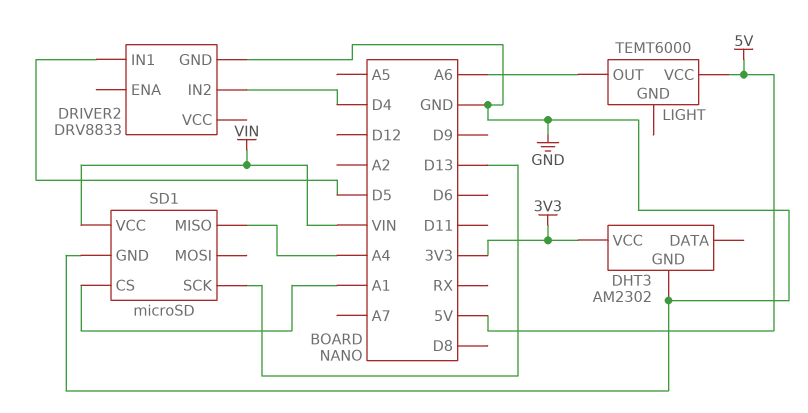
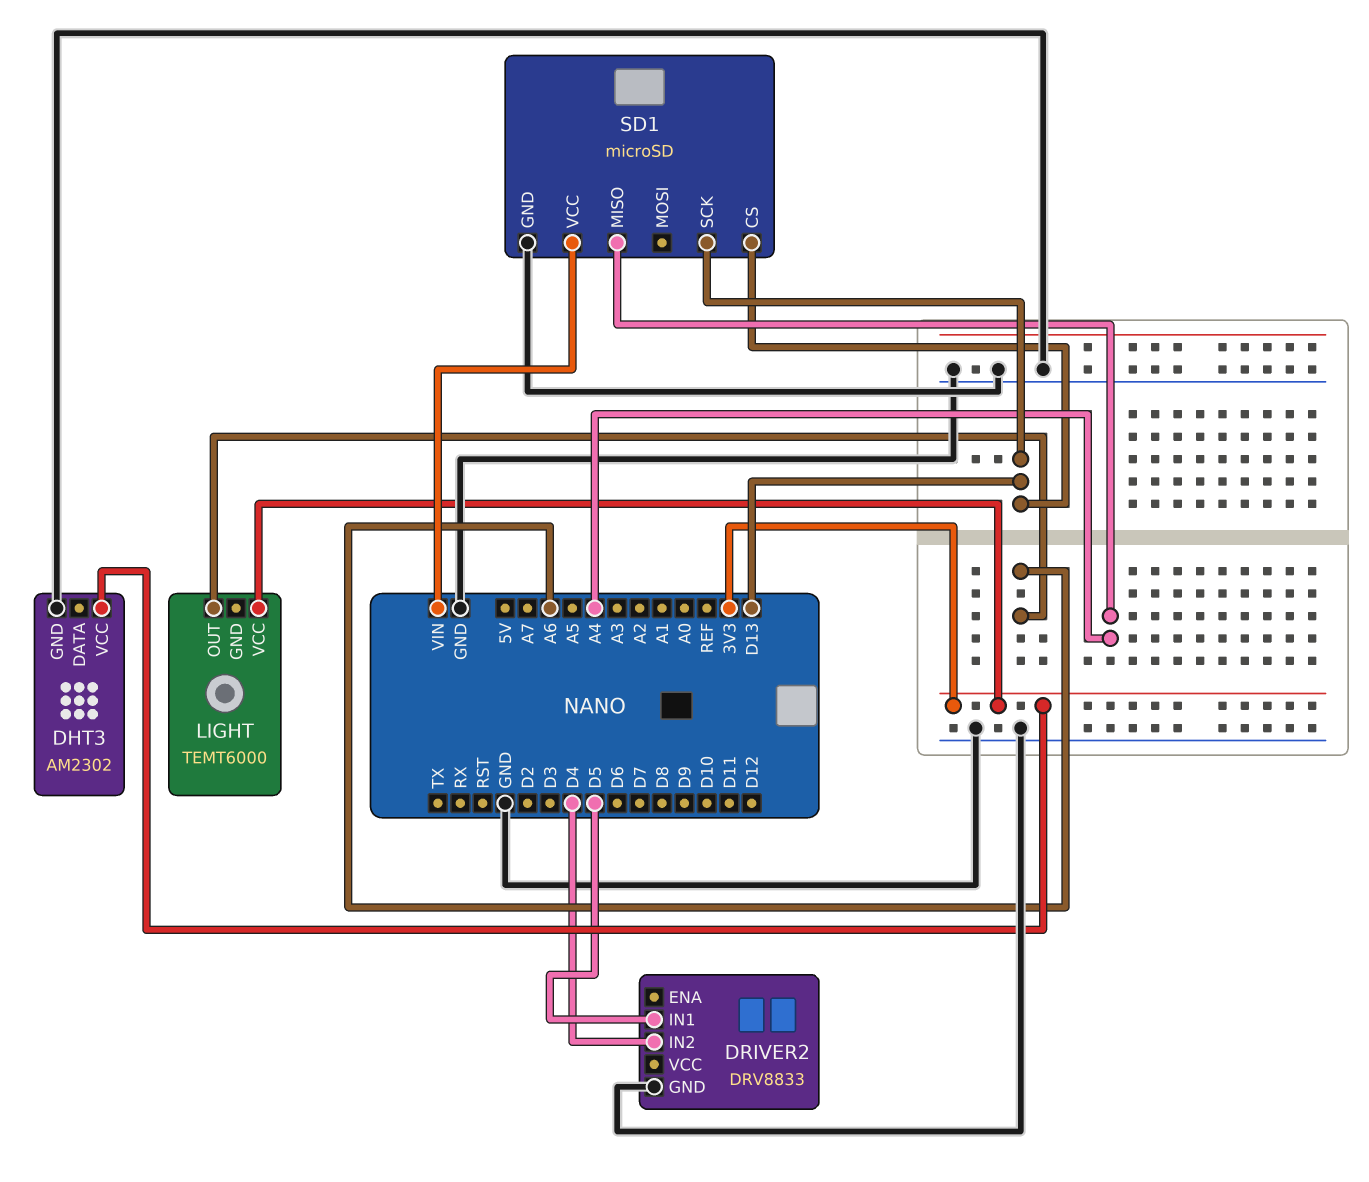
LIGHT pin VCC: 5V -> 3V3
SD1 pin CS: A1 -> D13

